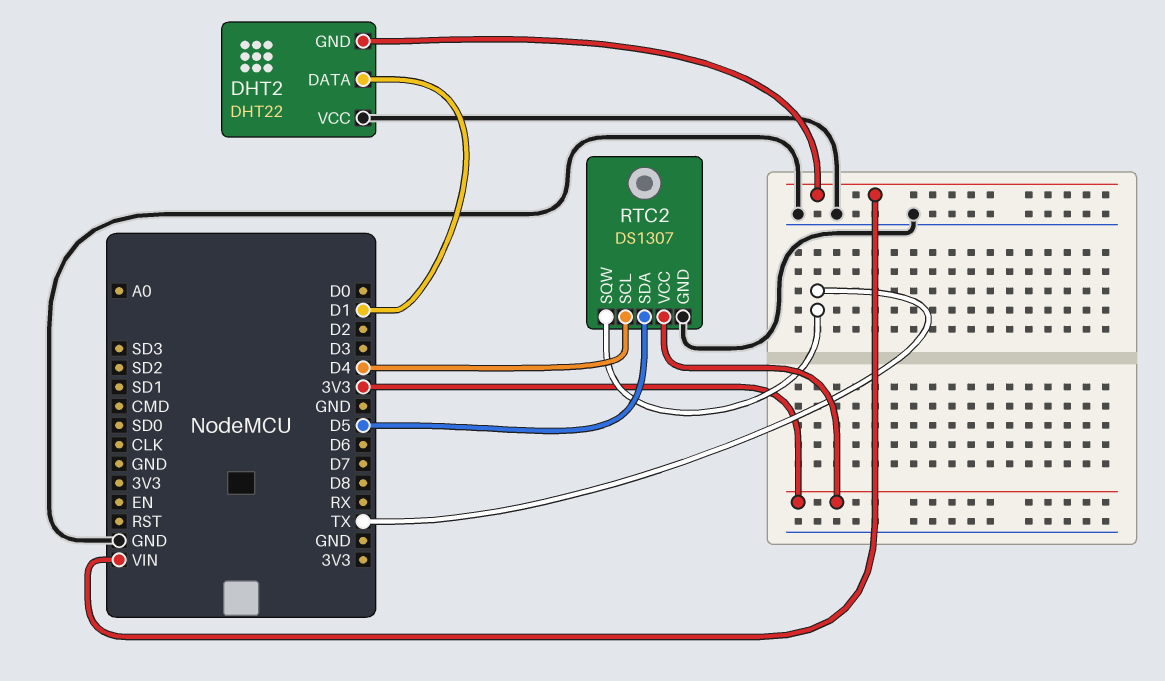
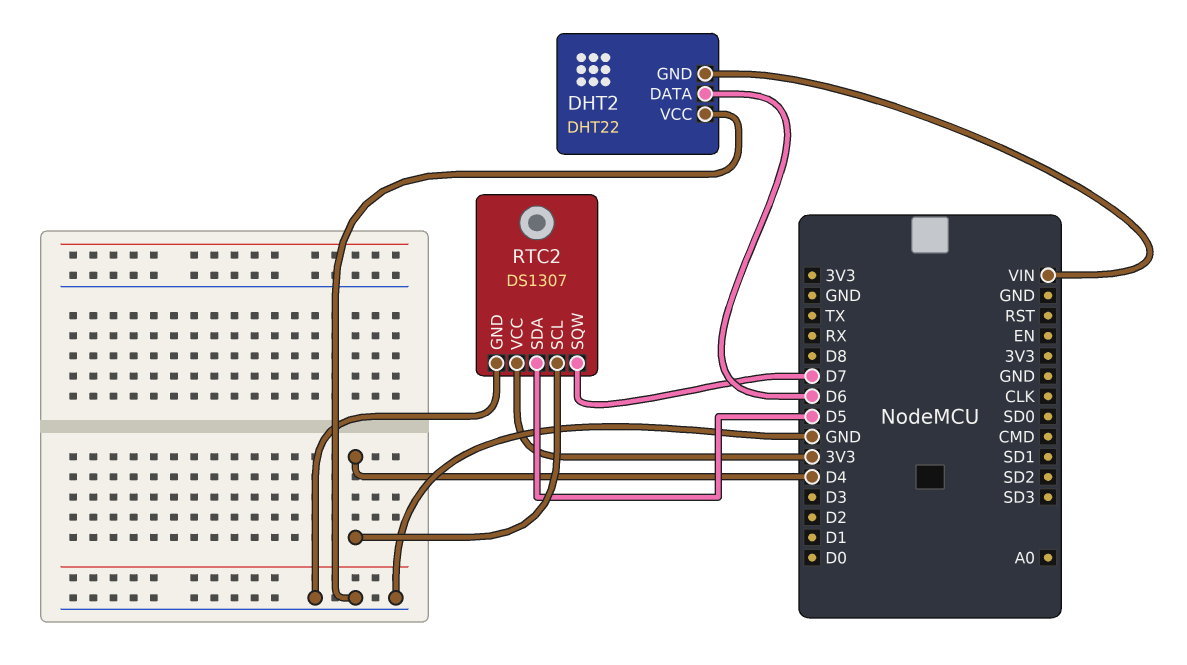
DHT2 pin DATA: D1 -> D6
RTC2 pin SQW: TX -> D7

